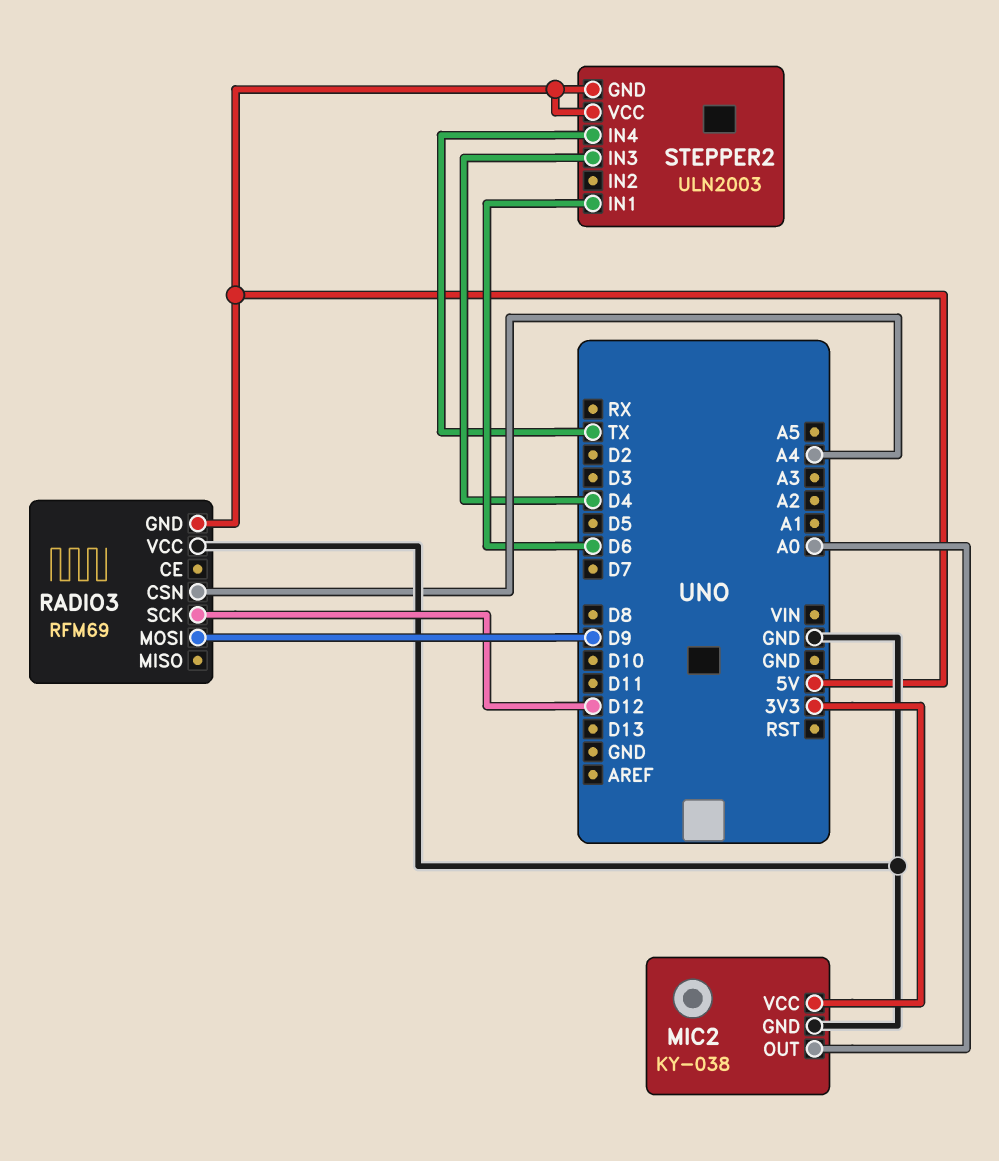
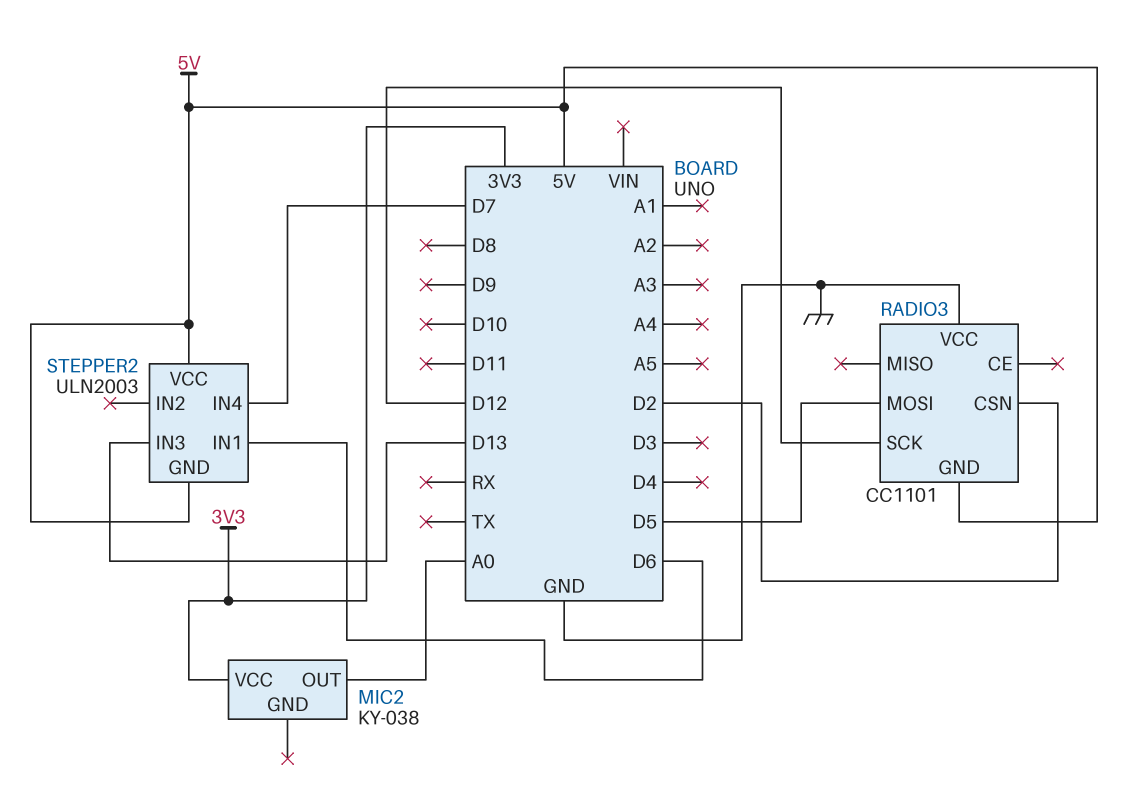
MIC2 pin GND: GND -> none
RADIO3: RFM69 -> CC1101
RADIO3 pin CSN: A4 -> D2
RADIO3 pin MOSI: D9 -> D5
STEPPER2 pin IN3: D4 -> D13
STEPPER2 pin IN4: TX -> D7

